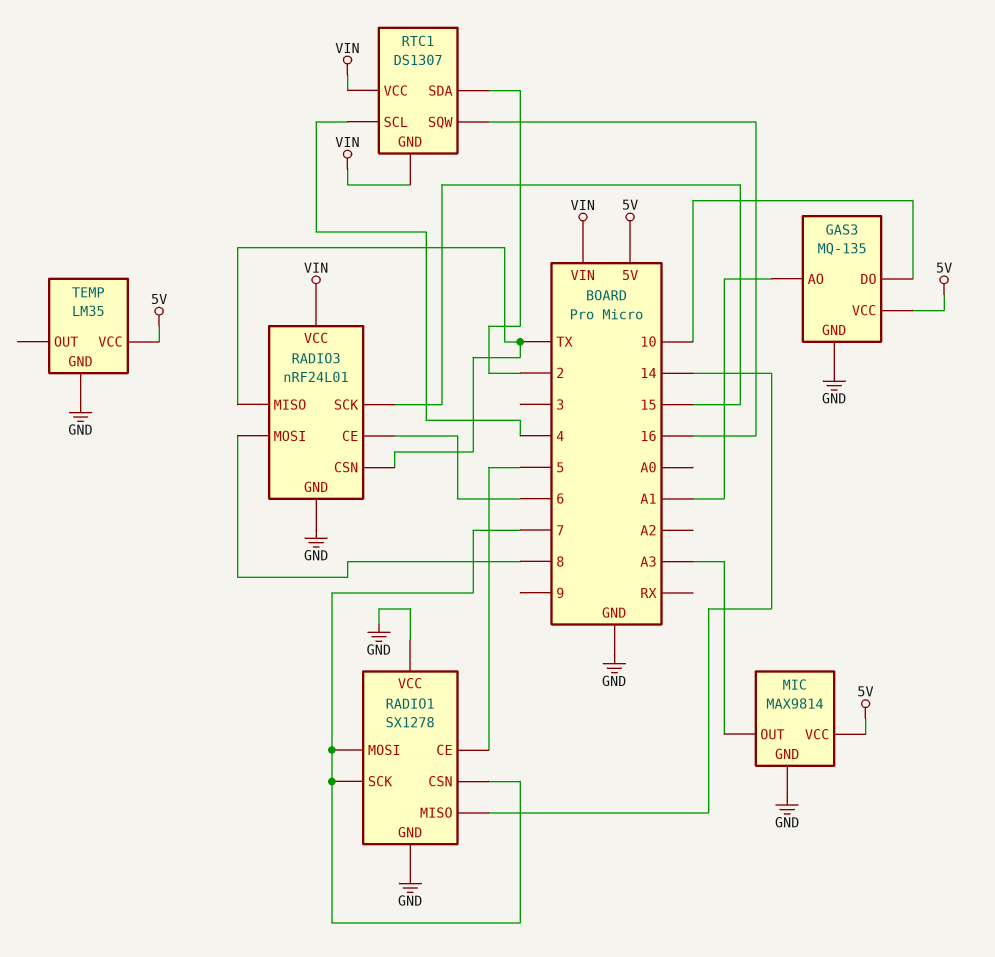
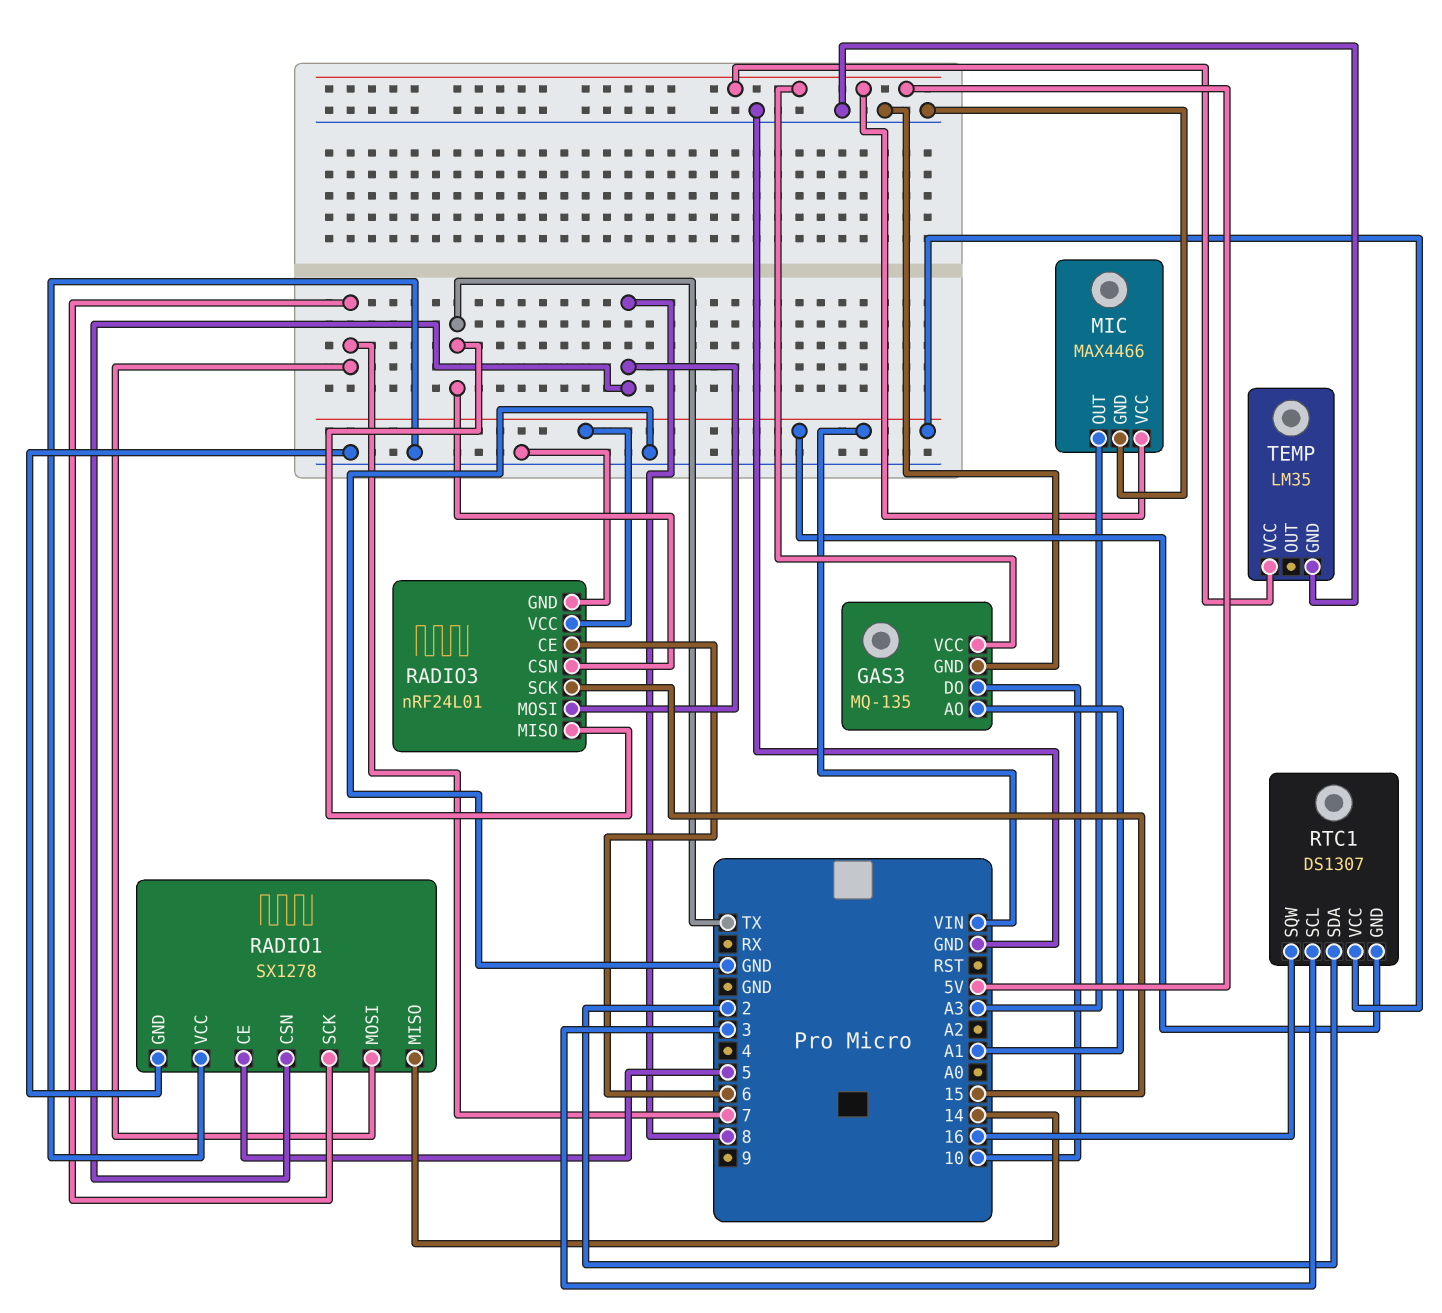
MIC: MAX9814 -> MAX4466
RADIO1 pin CSN: 7 -> 8
RTC1 pin SCL: 4 -> 3

